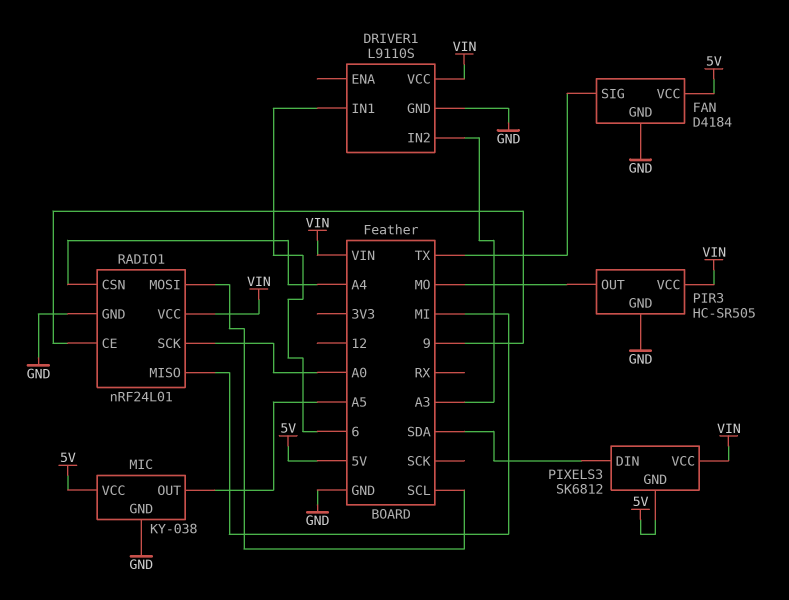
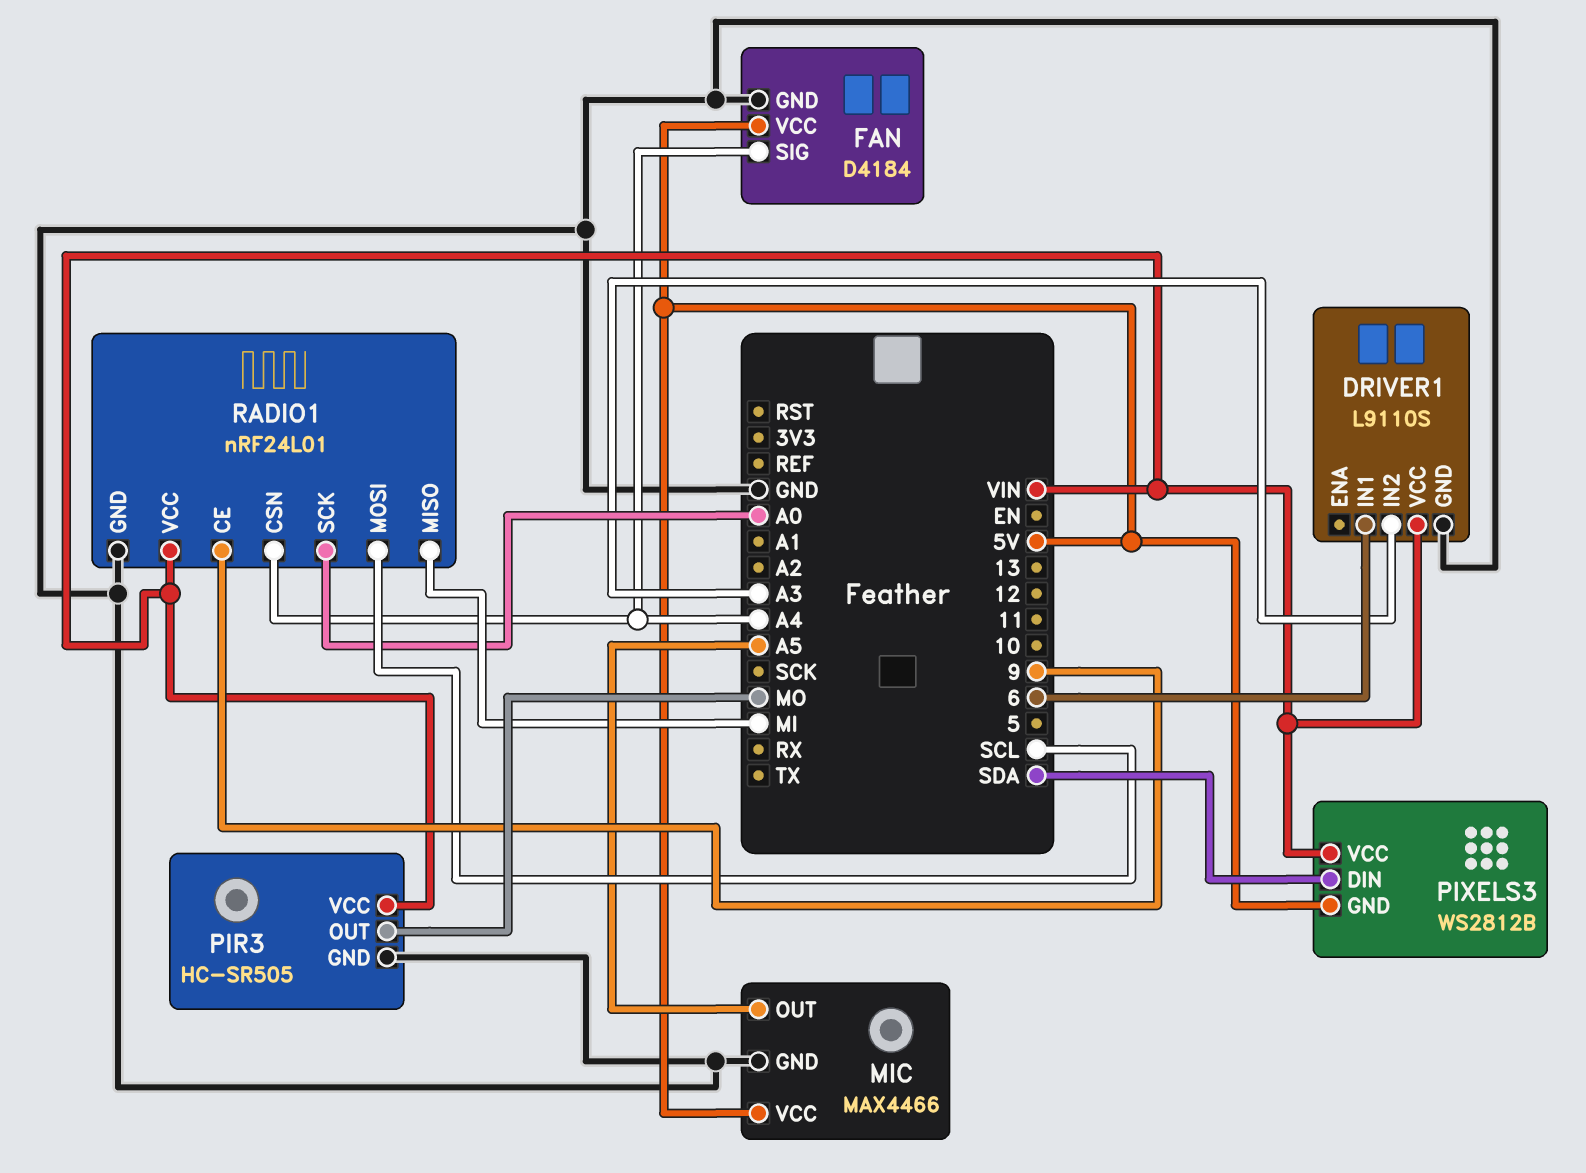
FAN pin SIG: TX -> A4
MIC: KY-038 -> MAX4466
PIXELS3: SK6812 -> WS2812B

